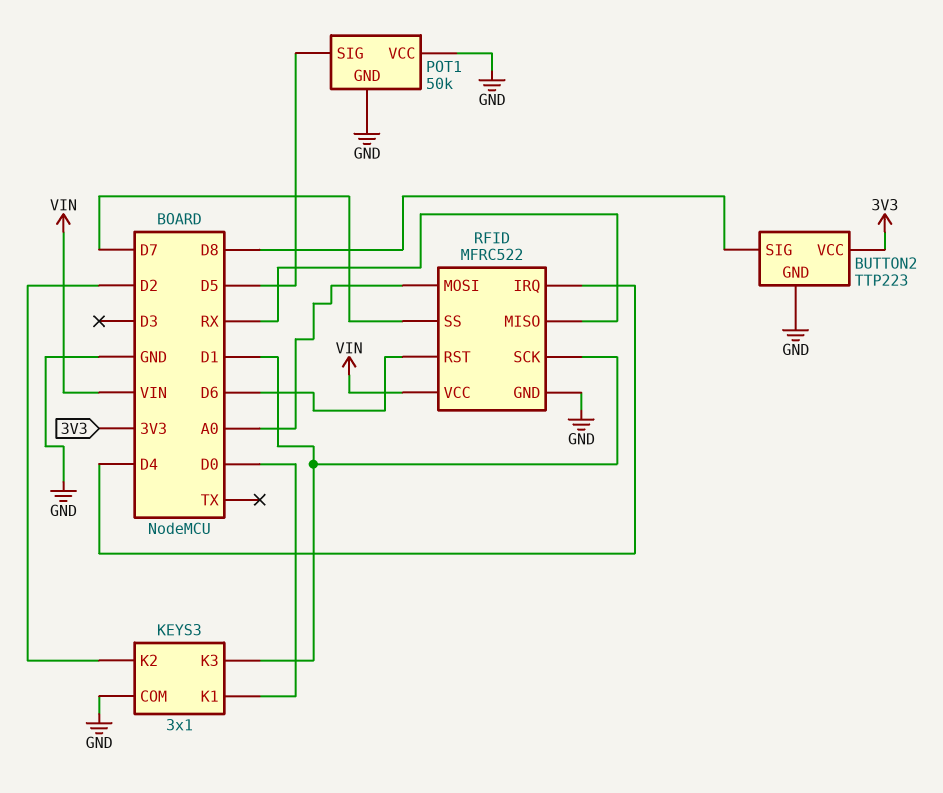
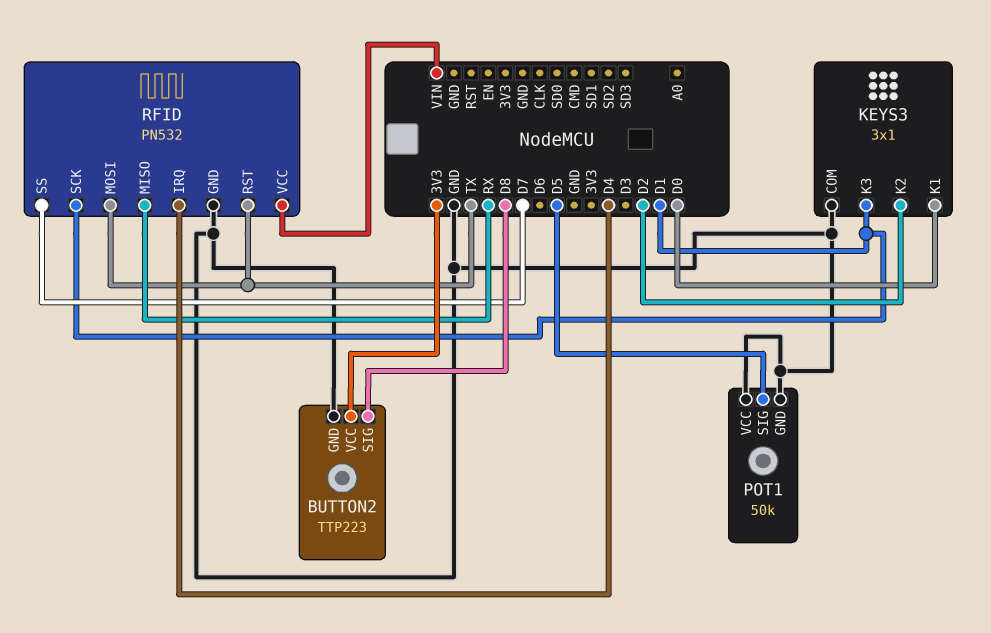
RFID: MFRC522 -> PN532
RFID pin MOSI: A0 -> TX
RFID pin RST: D6 -> TX

